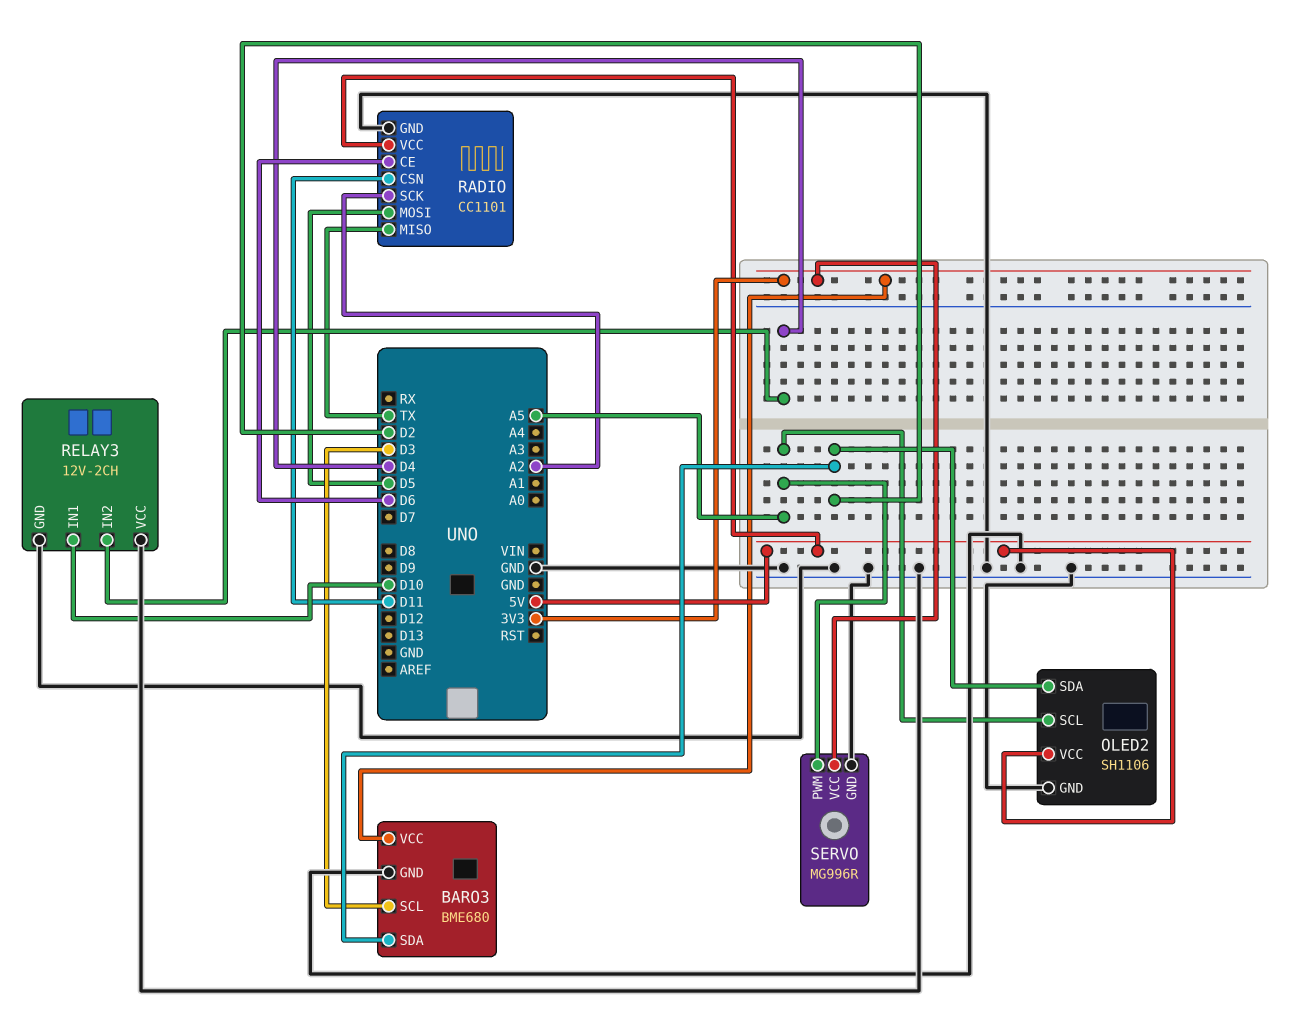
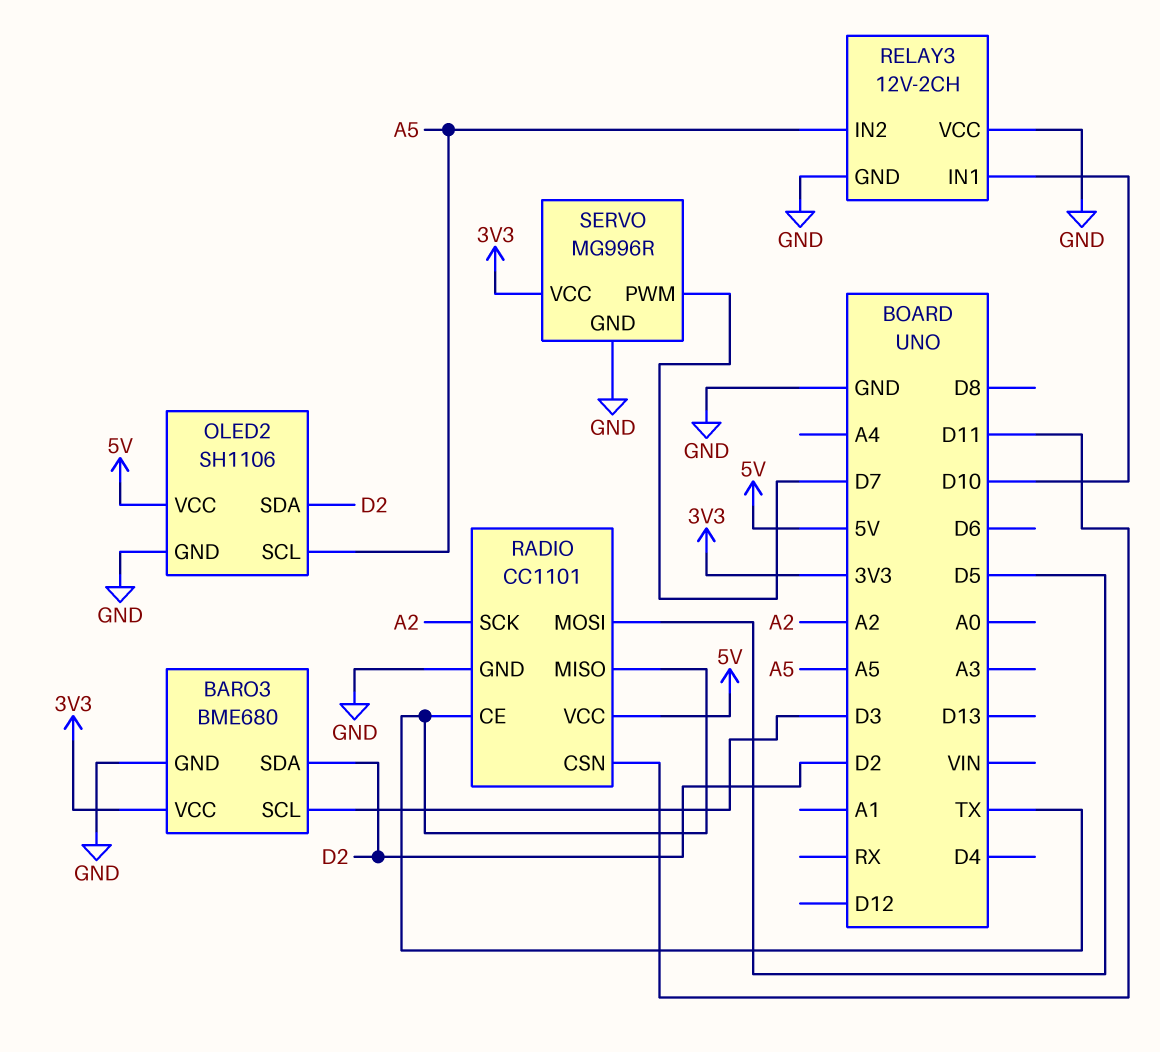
RADIO pin CE: D6 -> TX
RELAY3 pin IN2: D4 -> A5
SERVO pin PWM: A5 -> D7

